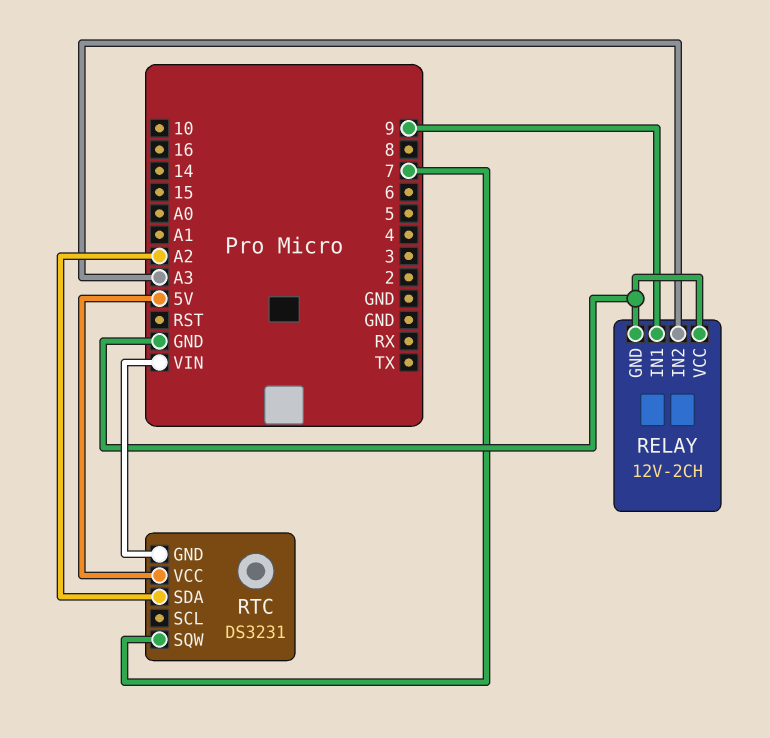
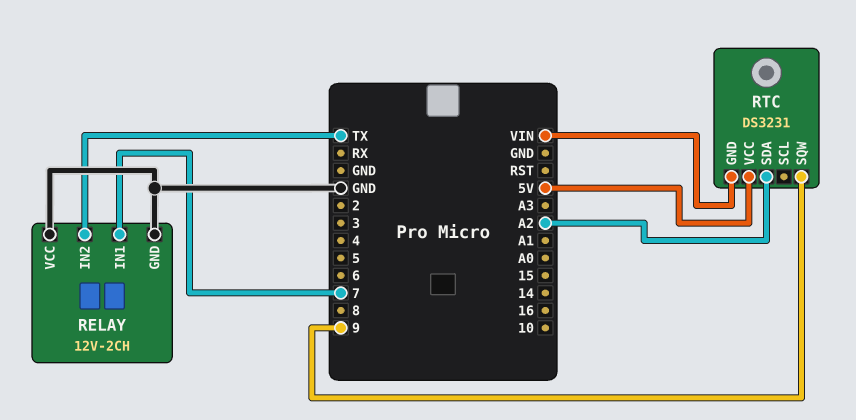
RELAY pin IN1: 9 -> 7
RELAY pin IN2: A3 -> TX
RTC pin SQW: 7 -> 9

